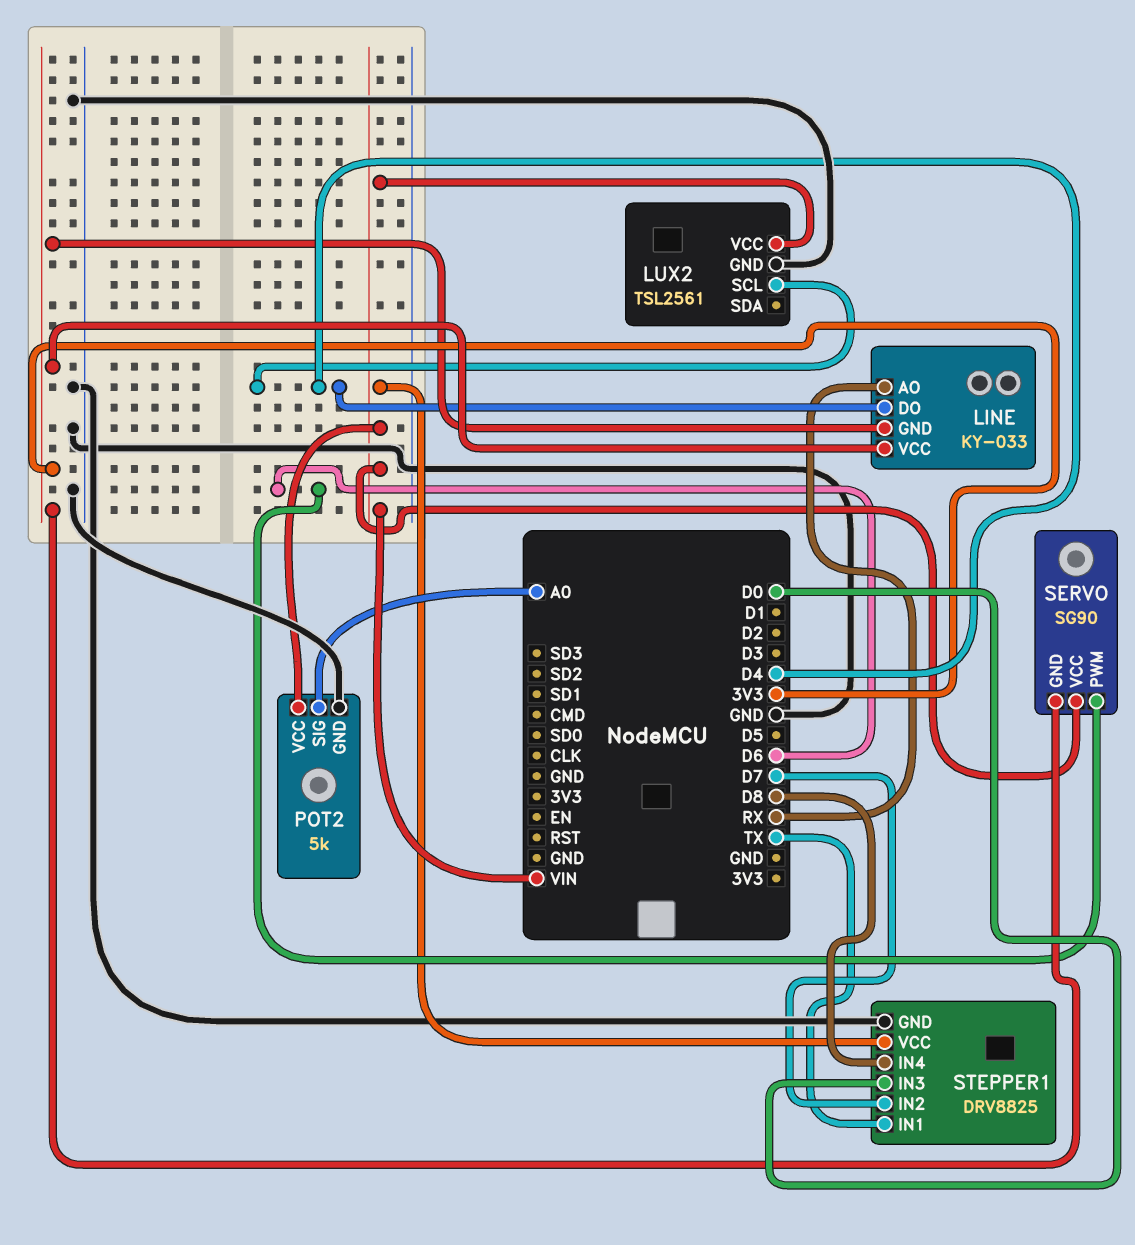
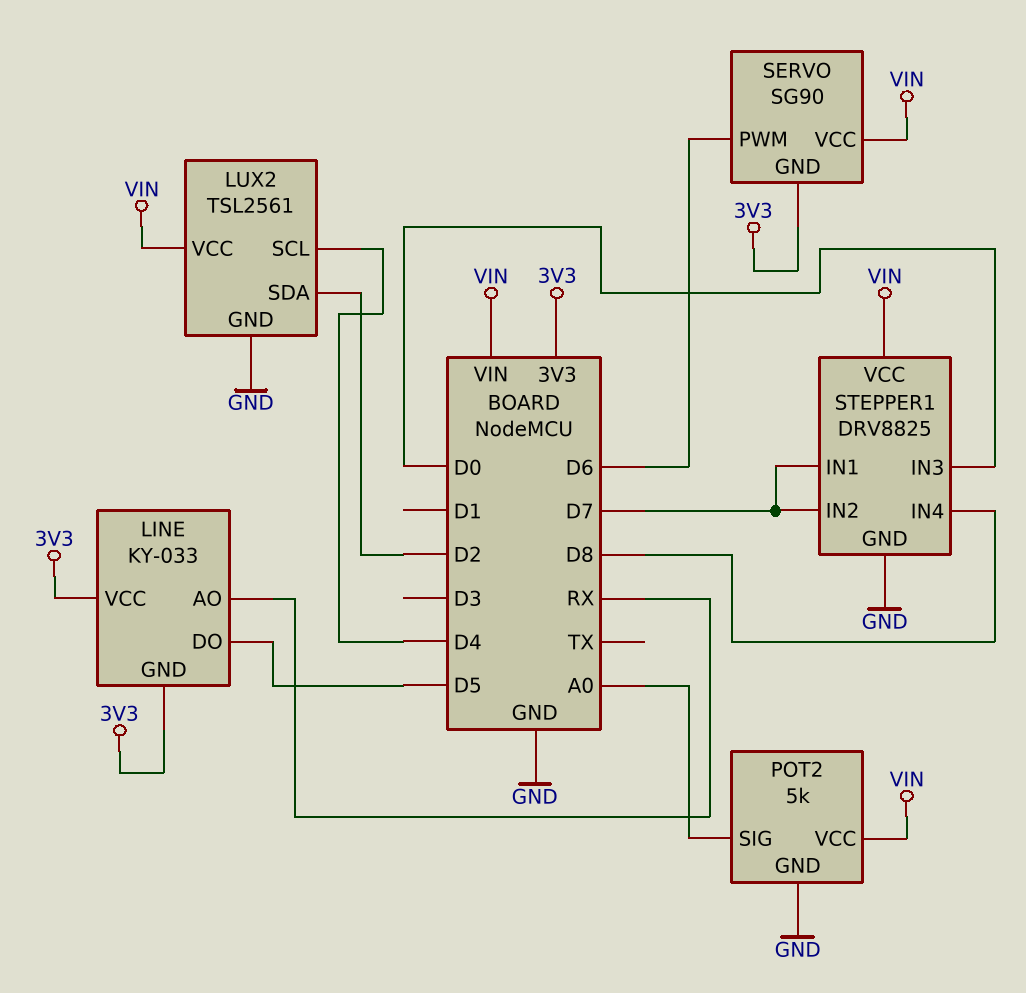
LINE pin DO: D4 -> D5
LUX2 pin SDA: none -> D2
STEPPER1 pin IN1: TX -> D7

